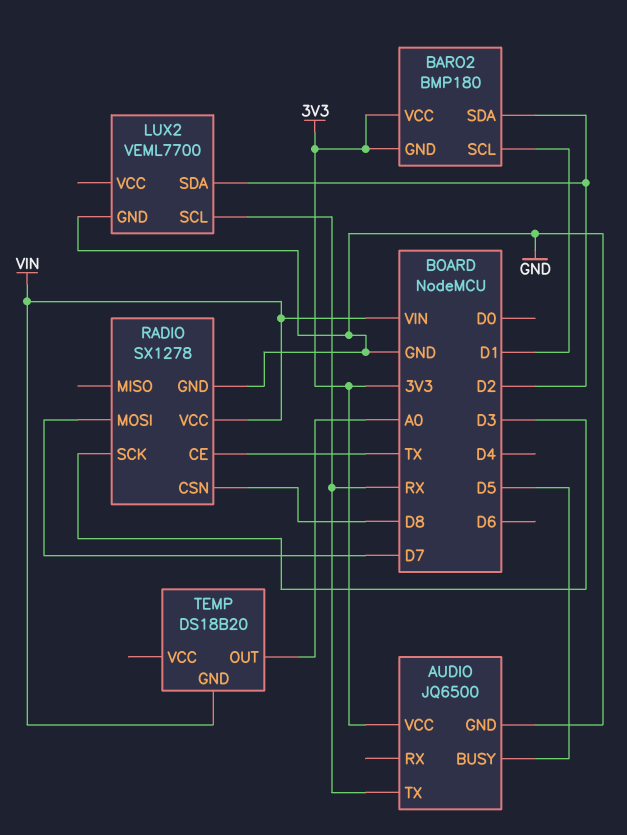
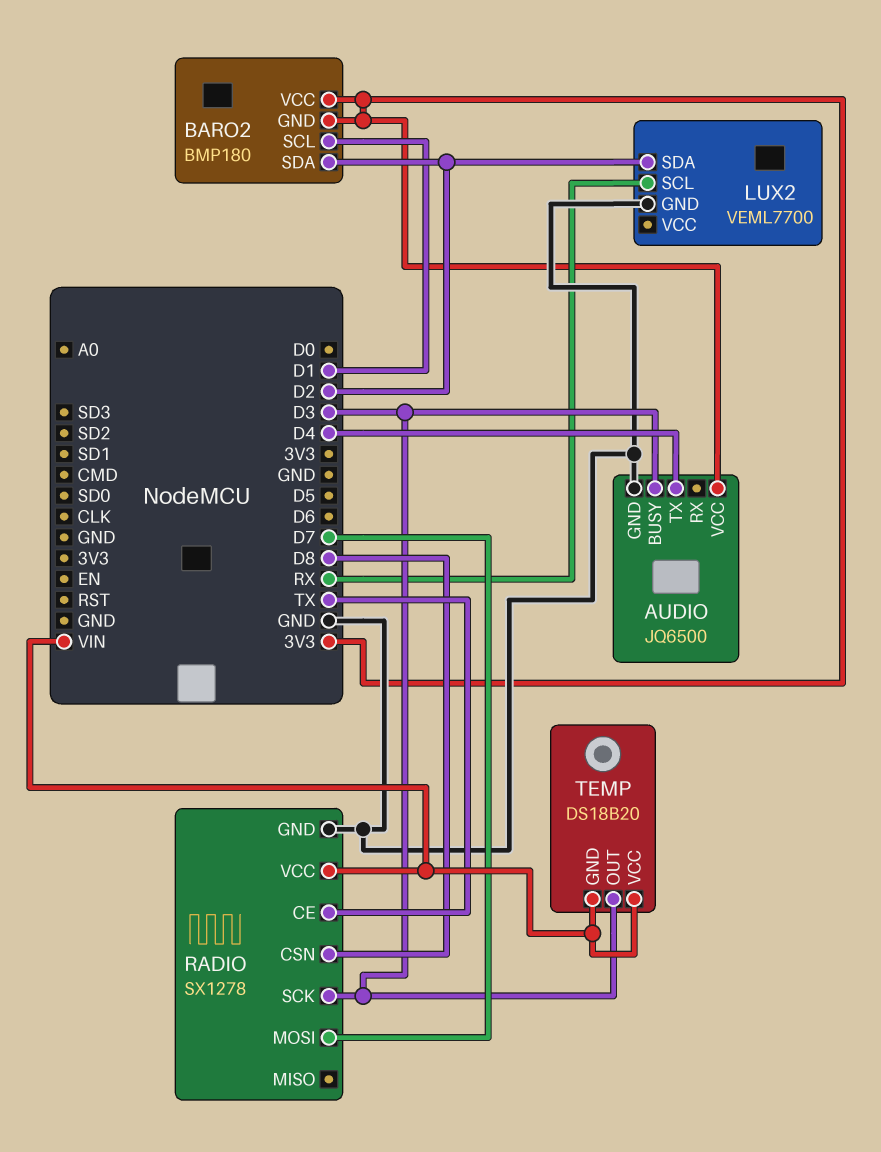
AUDIO pin BUSY: D5 -> D3
AUDIO pin TX: RX -> D4
TEMP pin OUT: A0 -> D3
TEMP pin VCC: none -> VIN

